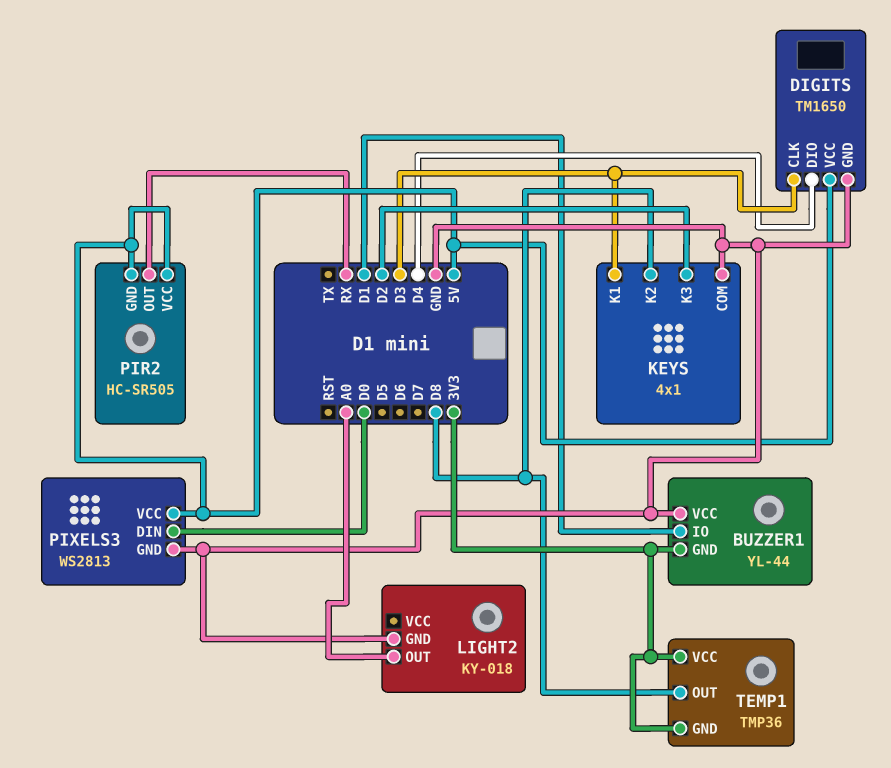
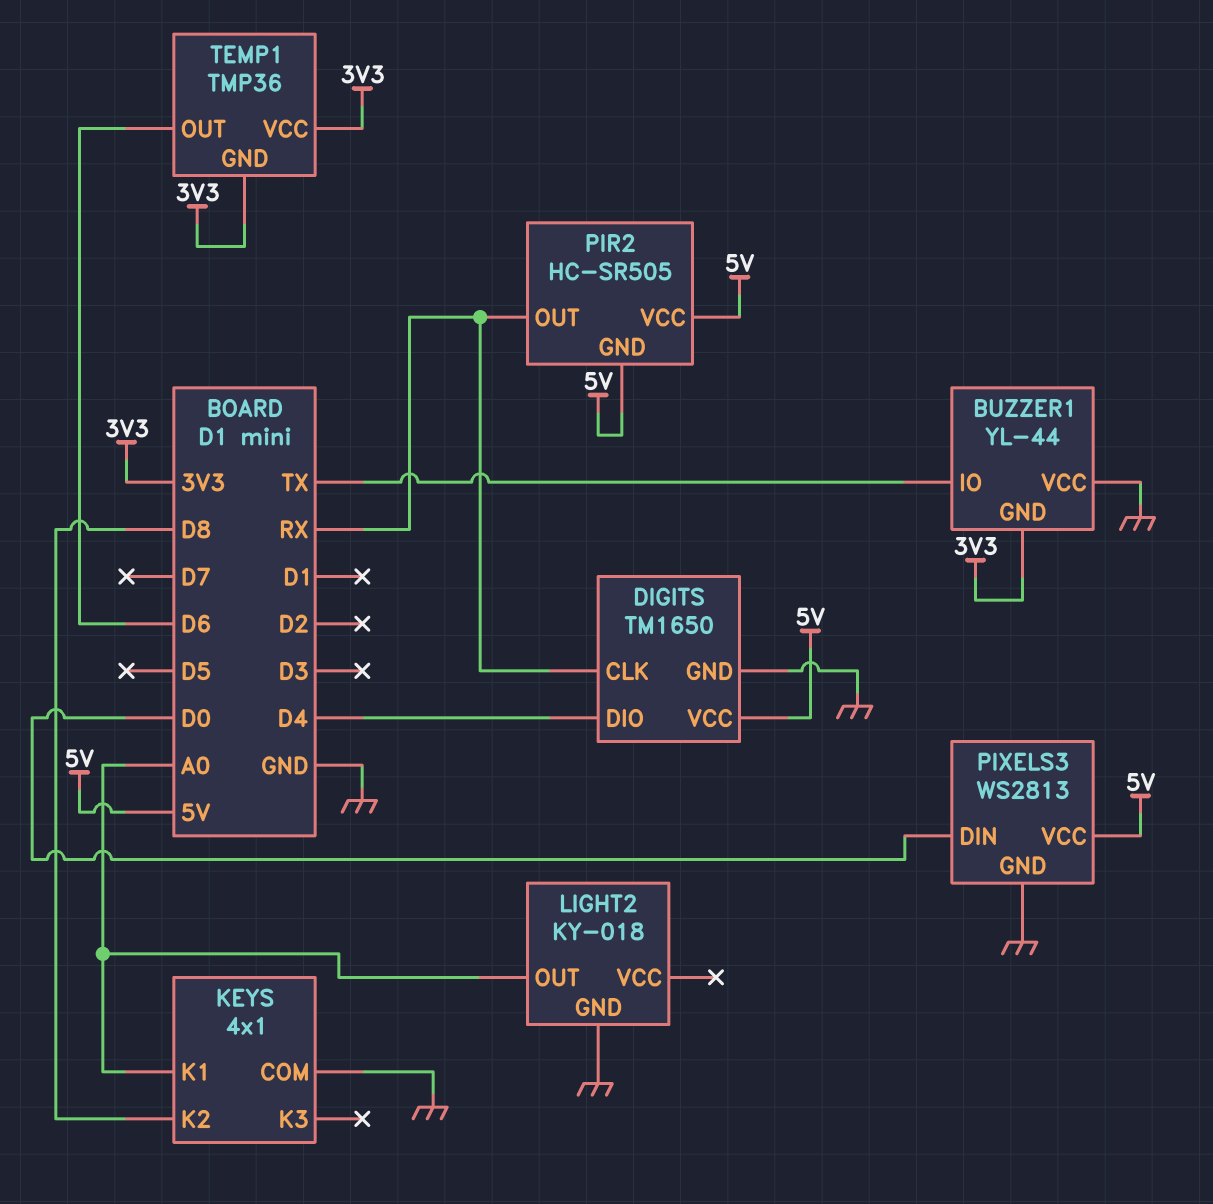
BUZZER1 pin IO: D1 -> TX
DIGITS pin CLK: D3 -> RX
KEYS pin K1: D3 -> A0
KEYS pin K3: D2 -> none
TEMP1 pin OUT: D8 -> D6

